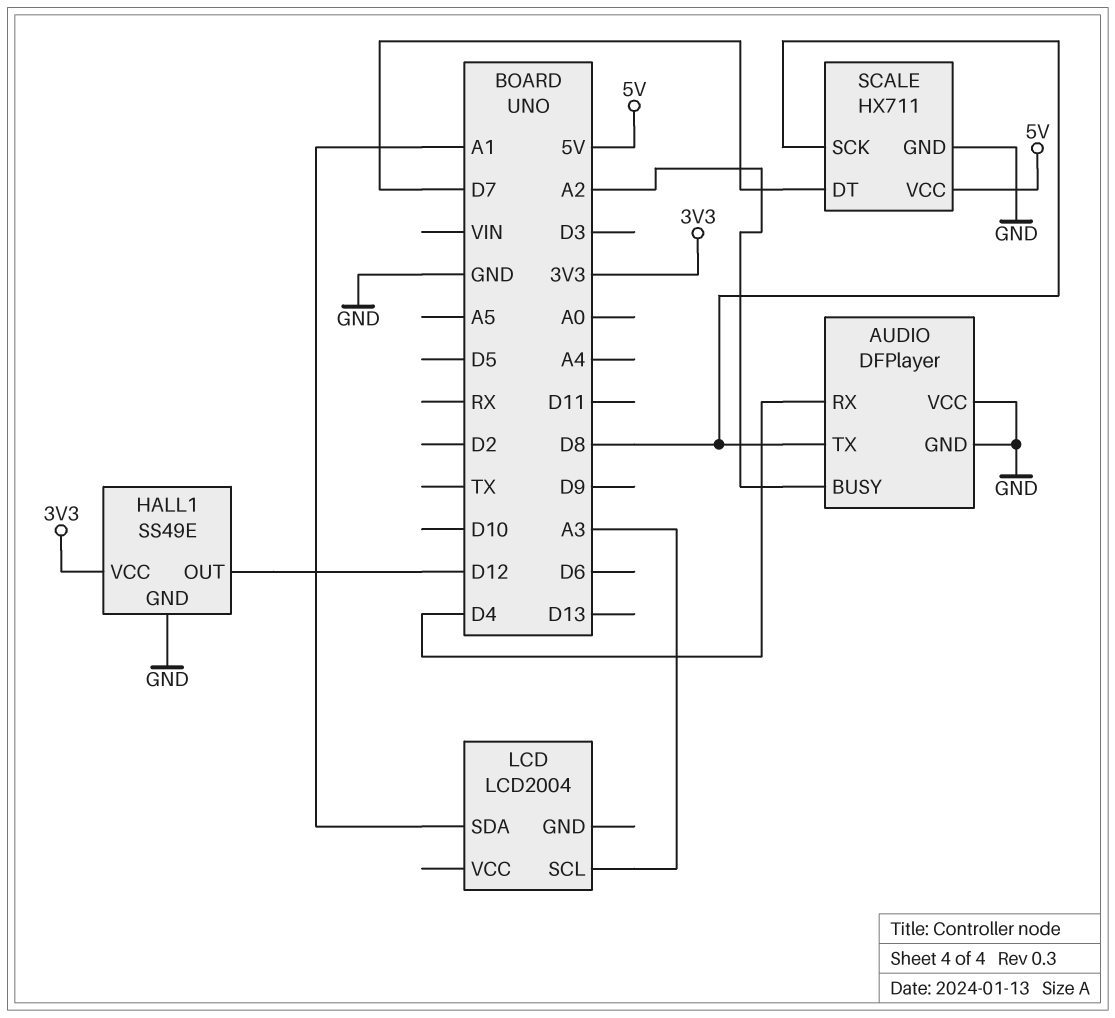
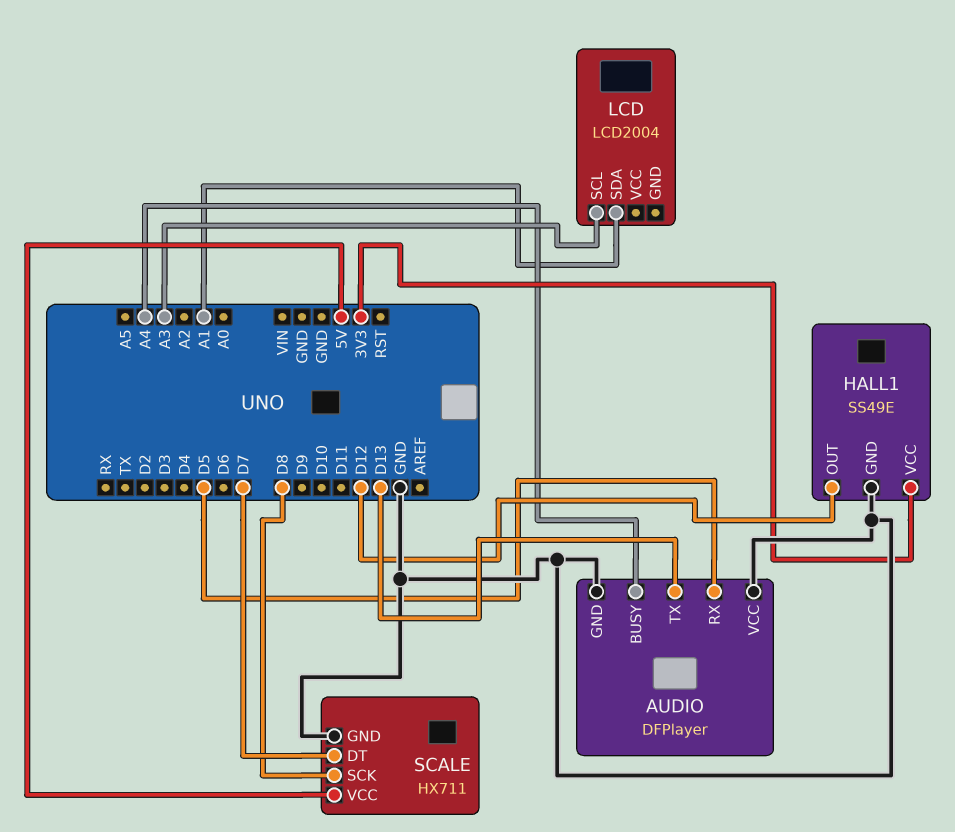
AUDIO pin BUSY: A2 -> A4
AUDIO pin RX: D4 -> D5
AUDIO pin TX: D8 -> D13

